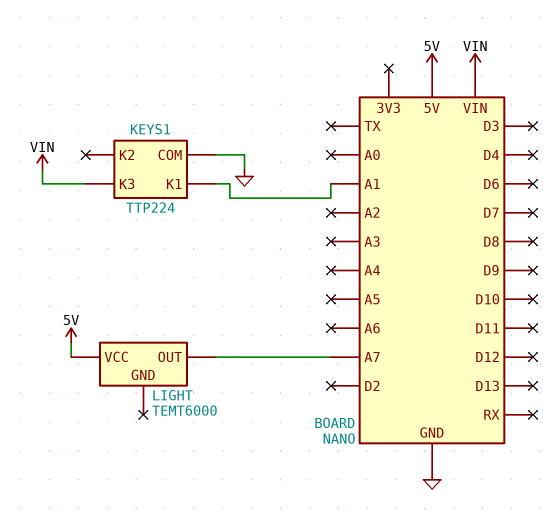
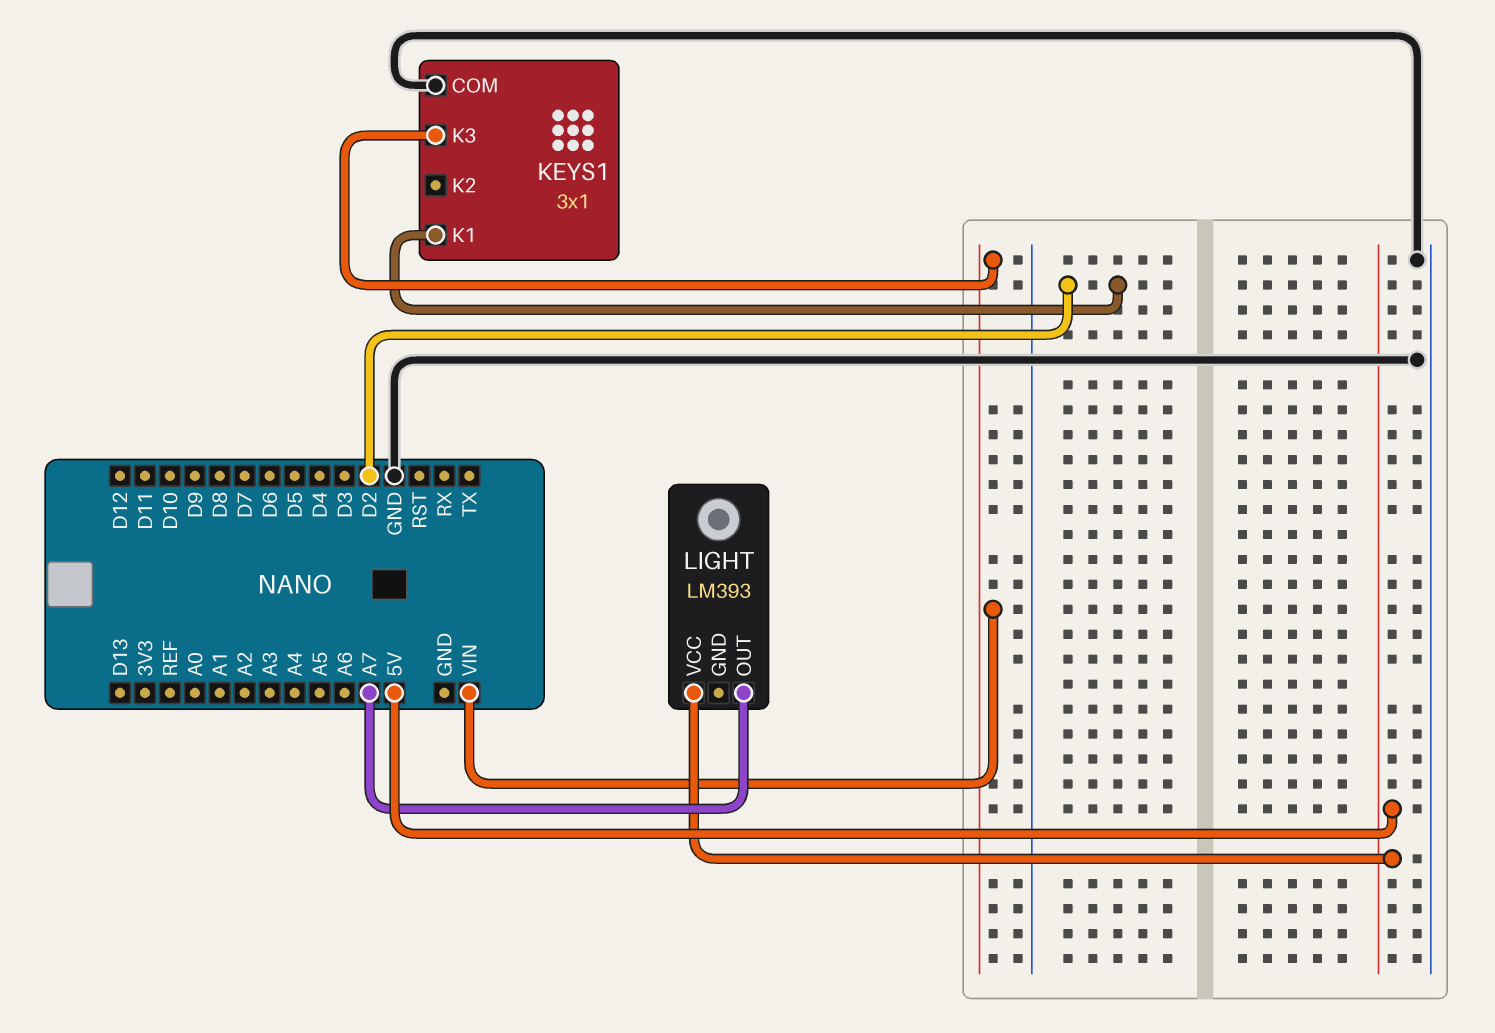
KEYS1: TTP224 -> 3x1
KEYS1 pin K1: A1 -> D2
LIGHT: TEMT6000 -> LM393

